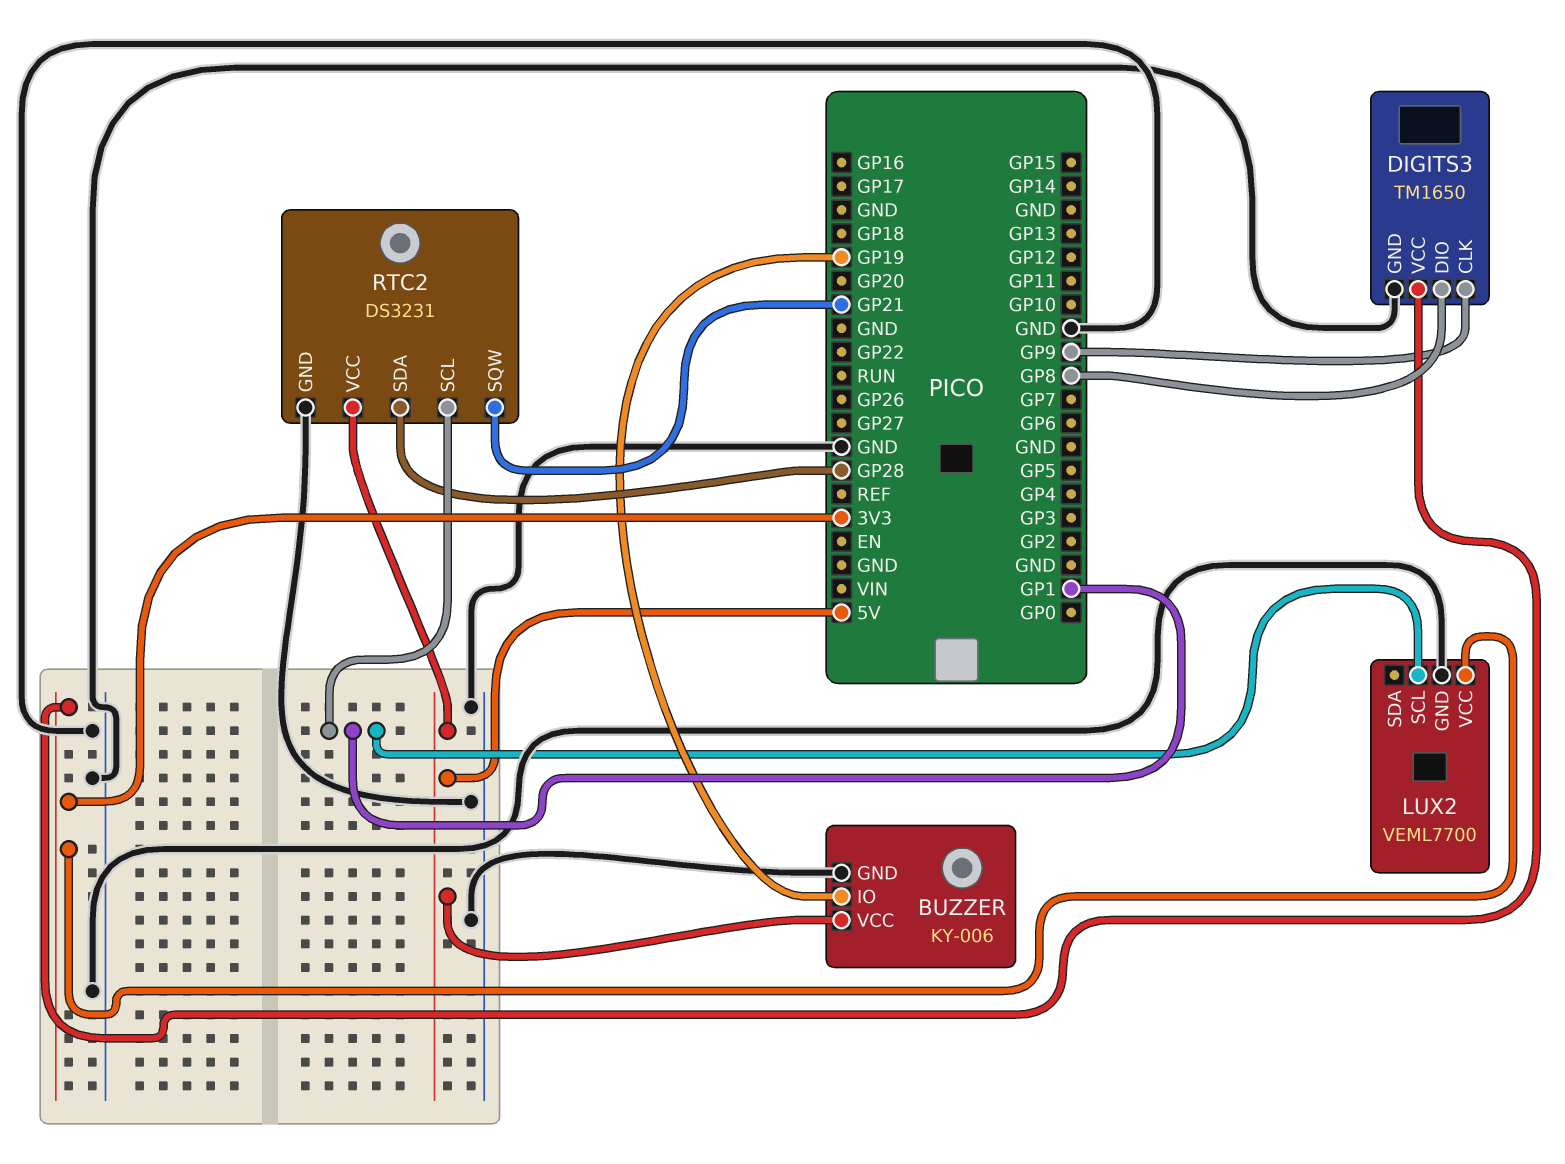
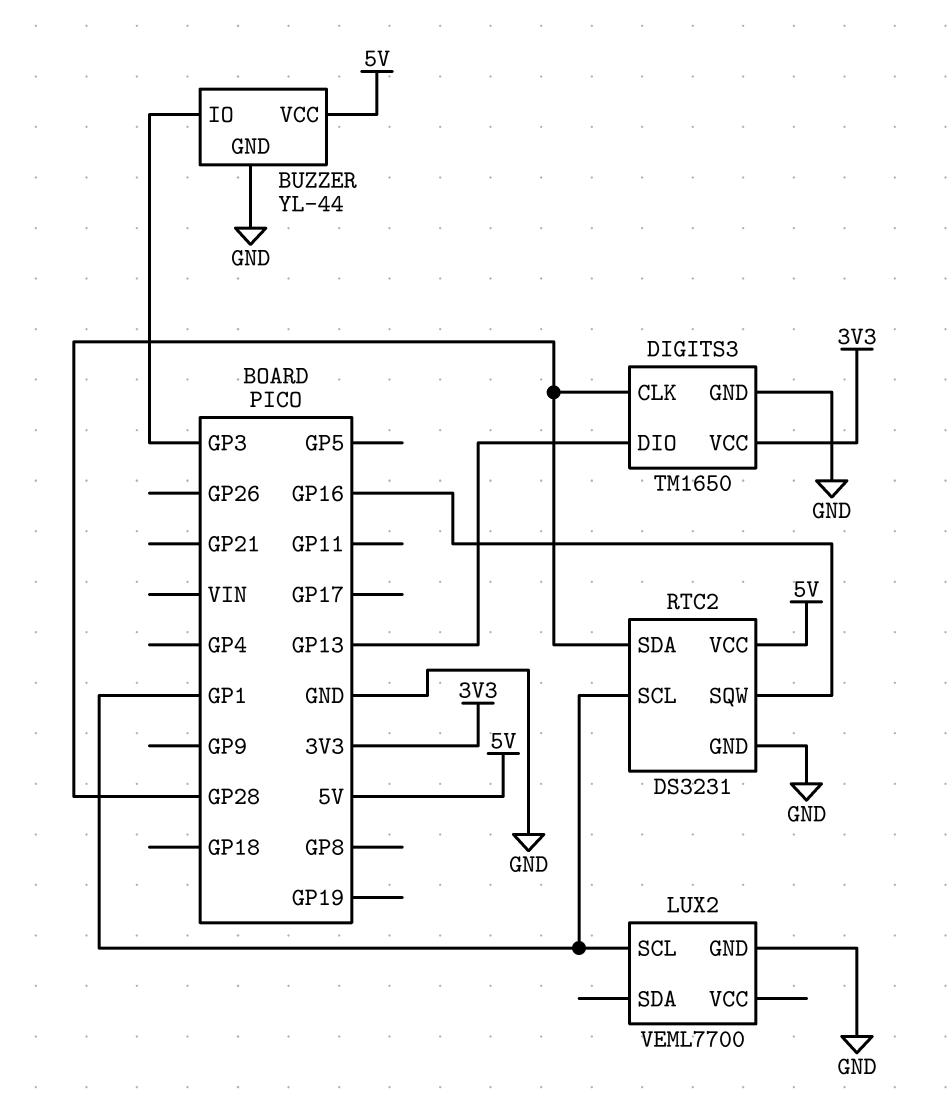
BUZZER: KY-006 -> YL-44
BUZZER pin IO: GP19 -> GP3
DIGITS3 pin CLK: GP9 -> GP28
DIGITS3 pin DIO: GP8 -> GP13
LUX2 pin VCC: 3V3 -> none
RTC2 pin SQW: GP21 -> GP16

